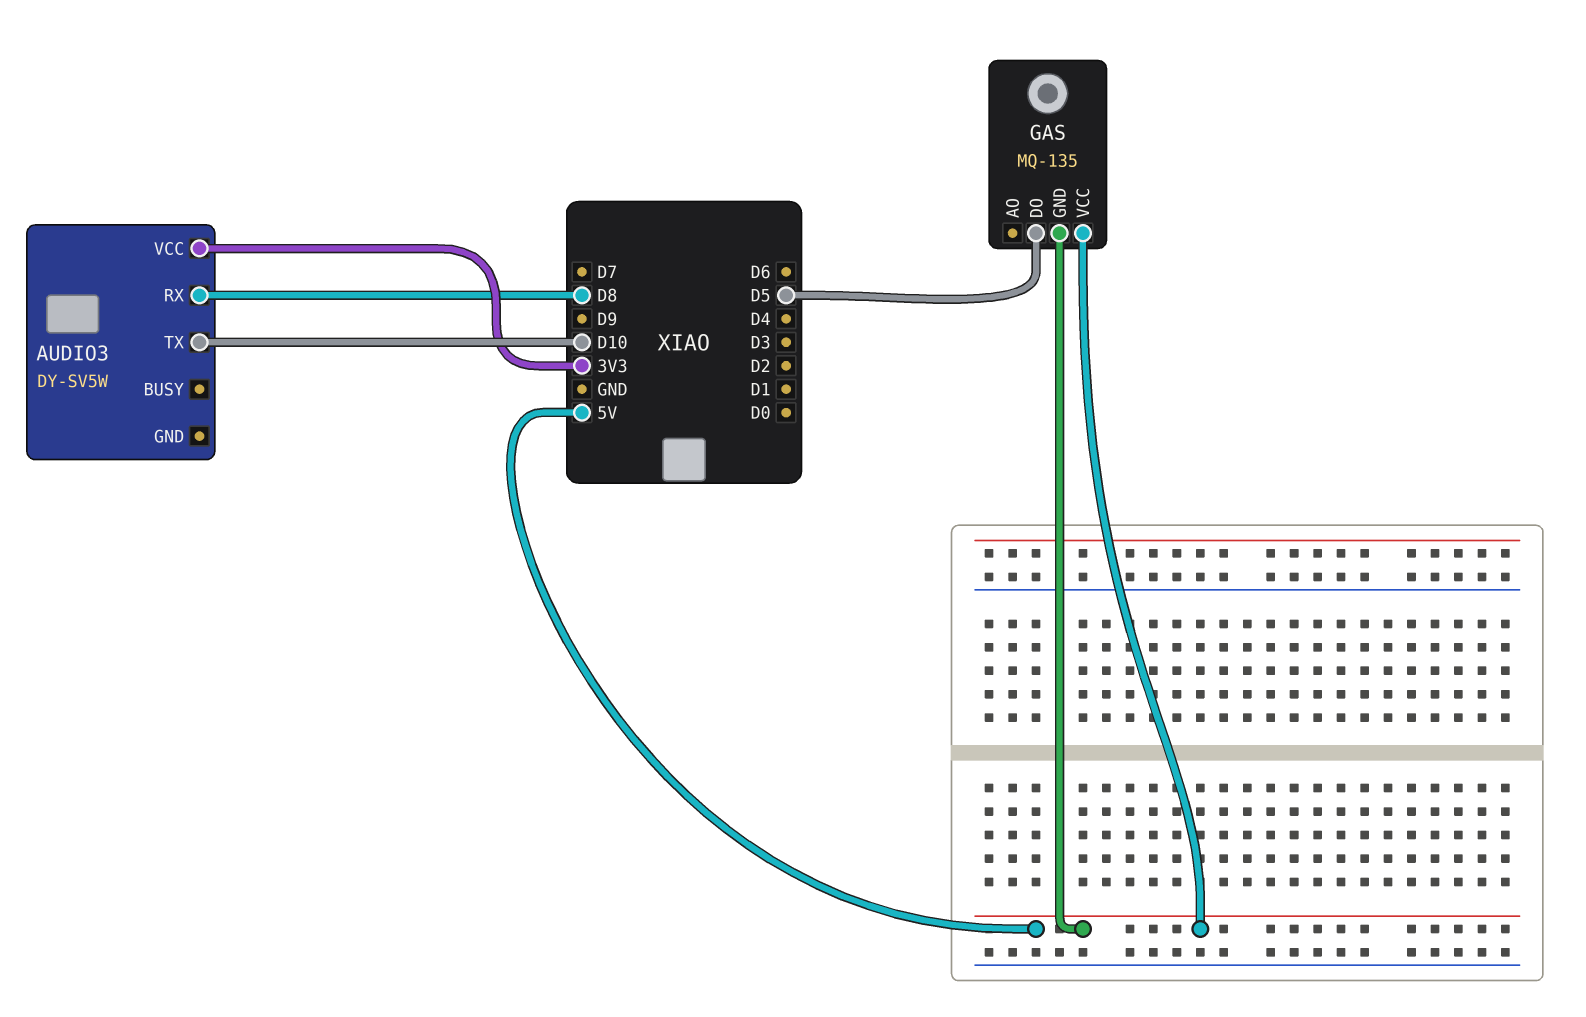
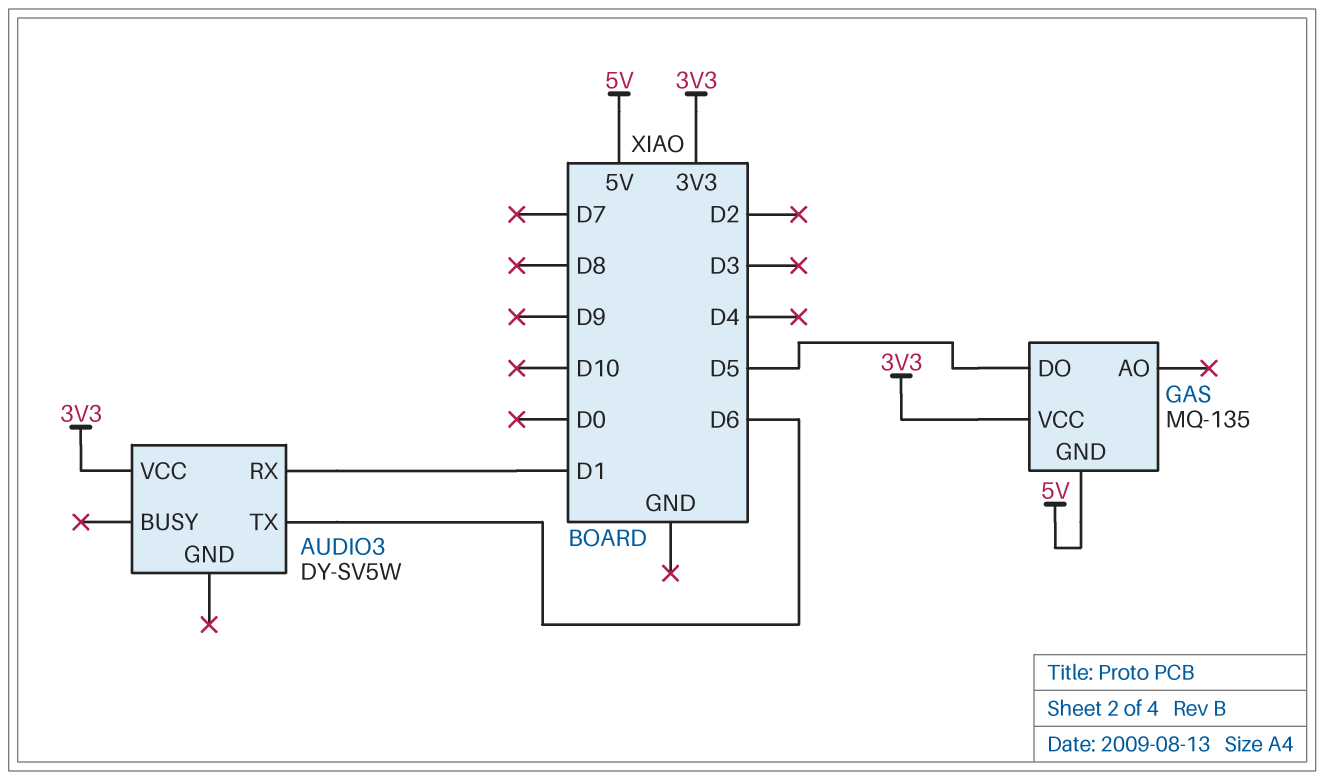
AUDIO3 pin RX: D8 -> D1
AUDIO3 pin TX: D10 -> D6
GAS pin VCC: 5V -> 3V3

